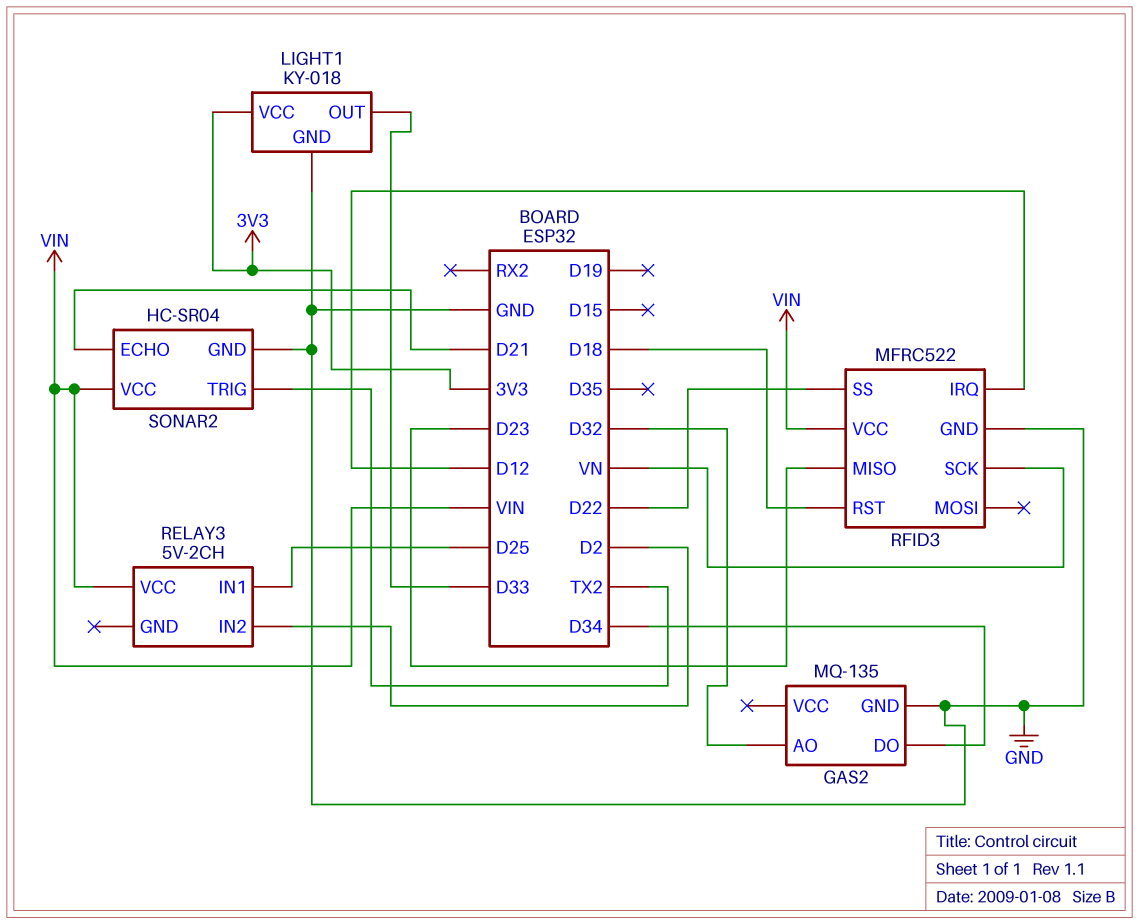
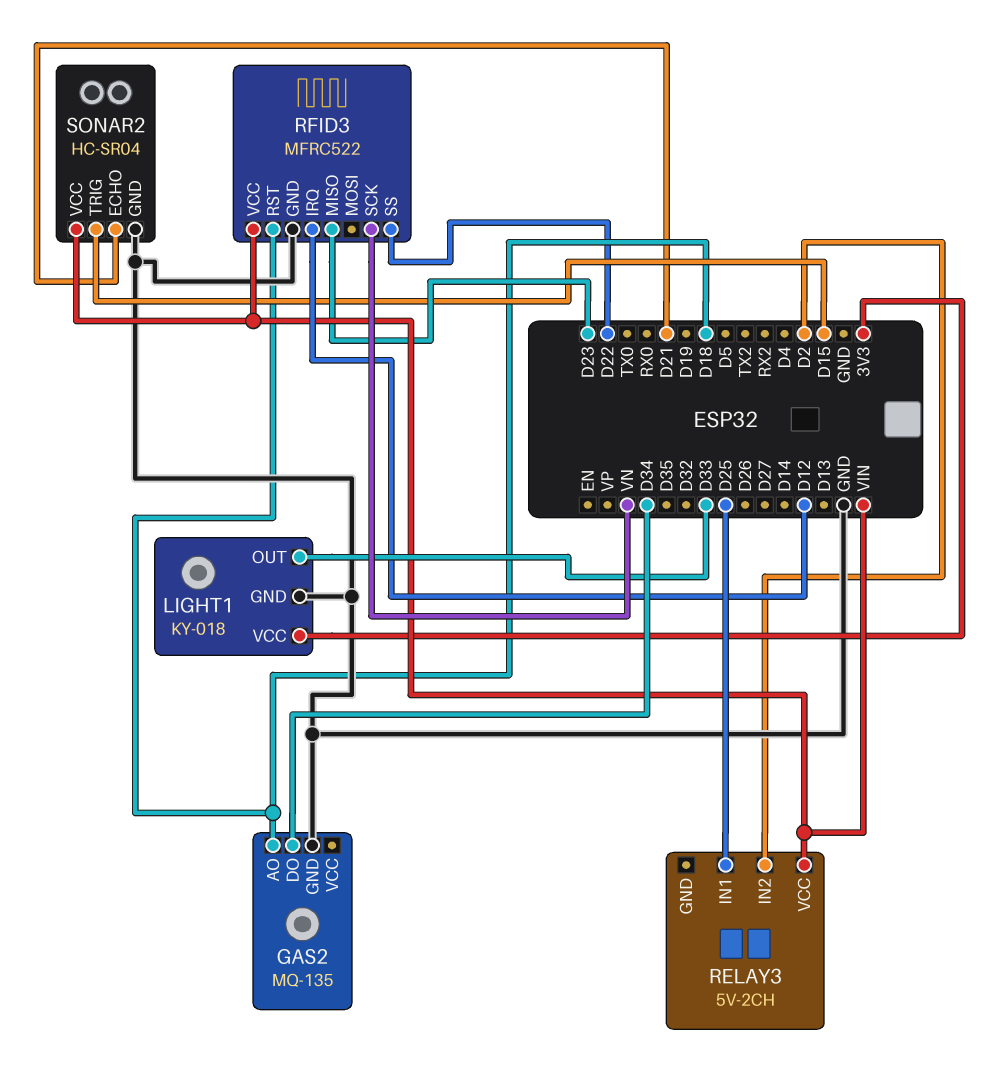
GAS2 pin AO: D32 -> D18
SONAR2 pin TRIG: TX2 -> D15

